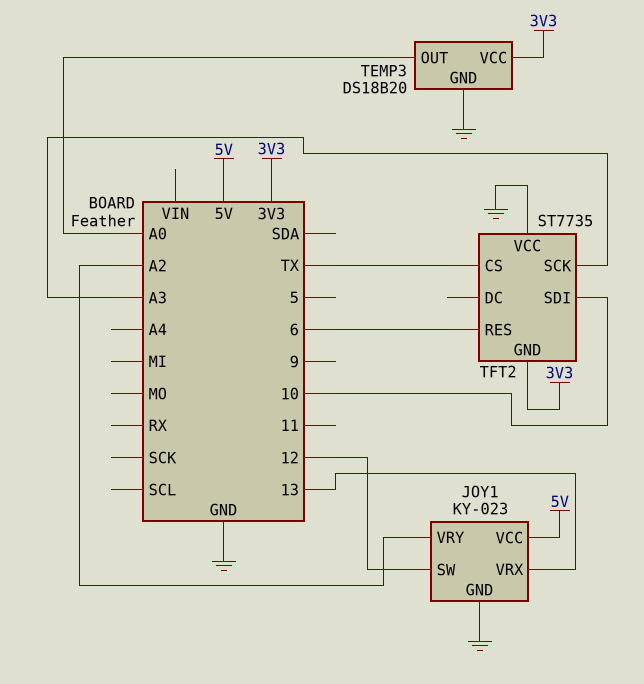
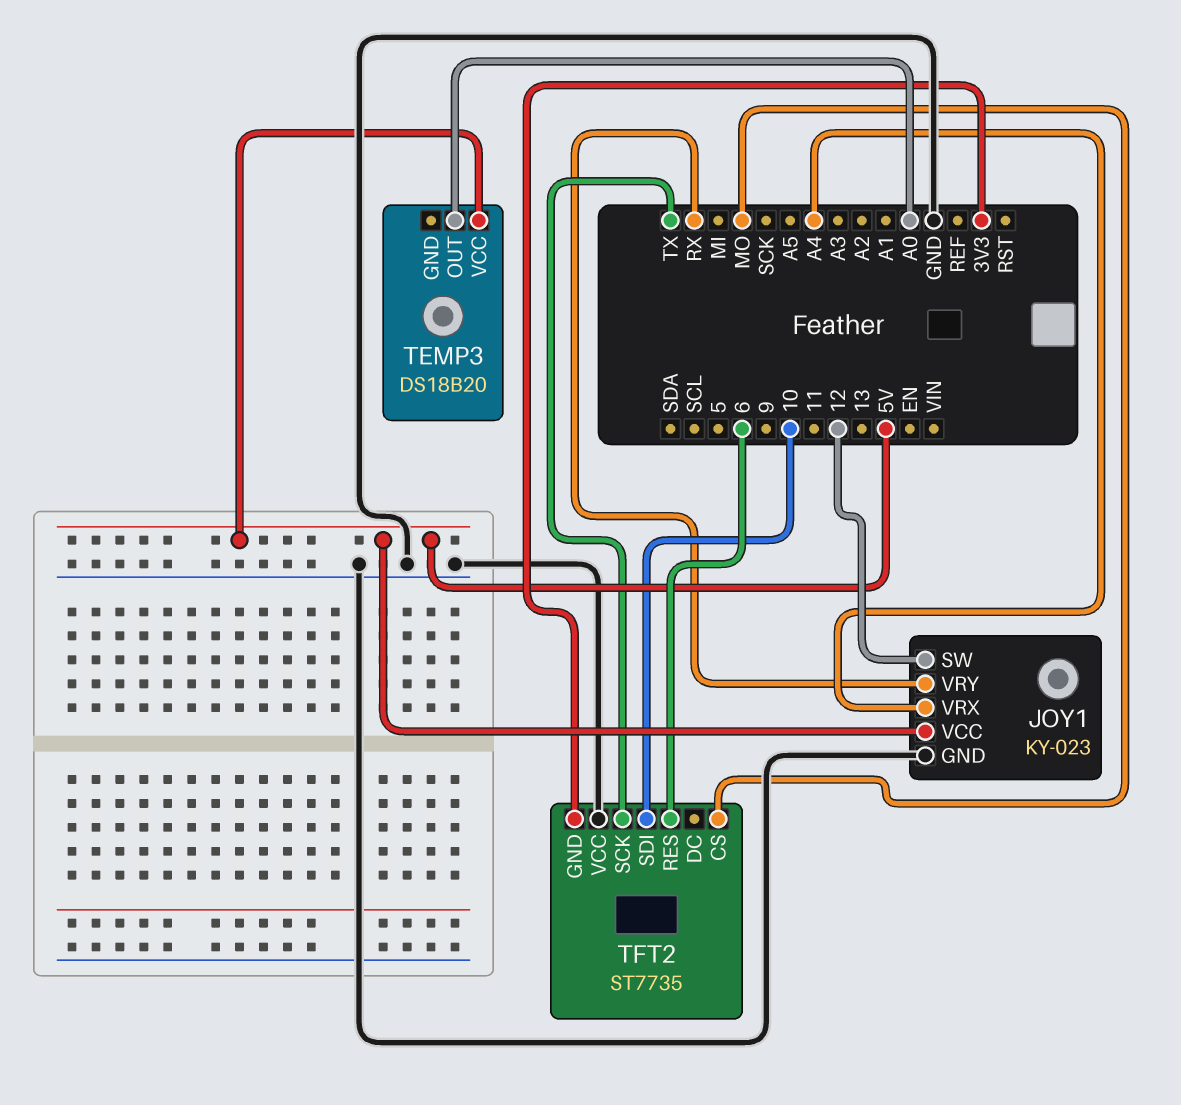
JOY1 pin VRX: 13 -> A4
JOY1 pin VRY: A2 -> RX
TEMP3 pin GND: GND -> none
TEMP3 pin VCC: 3V3 -> 5V
TFT2 pin CS: TX -> MO
TFT2 pin SCK: A3 -> TX

